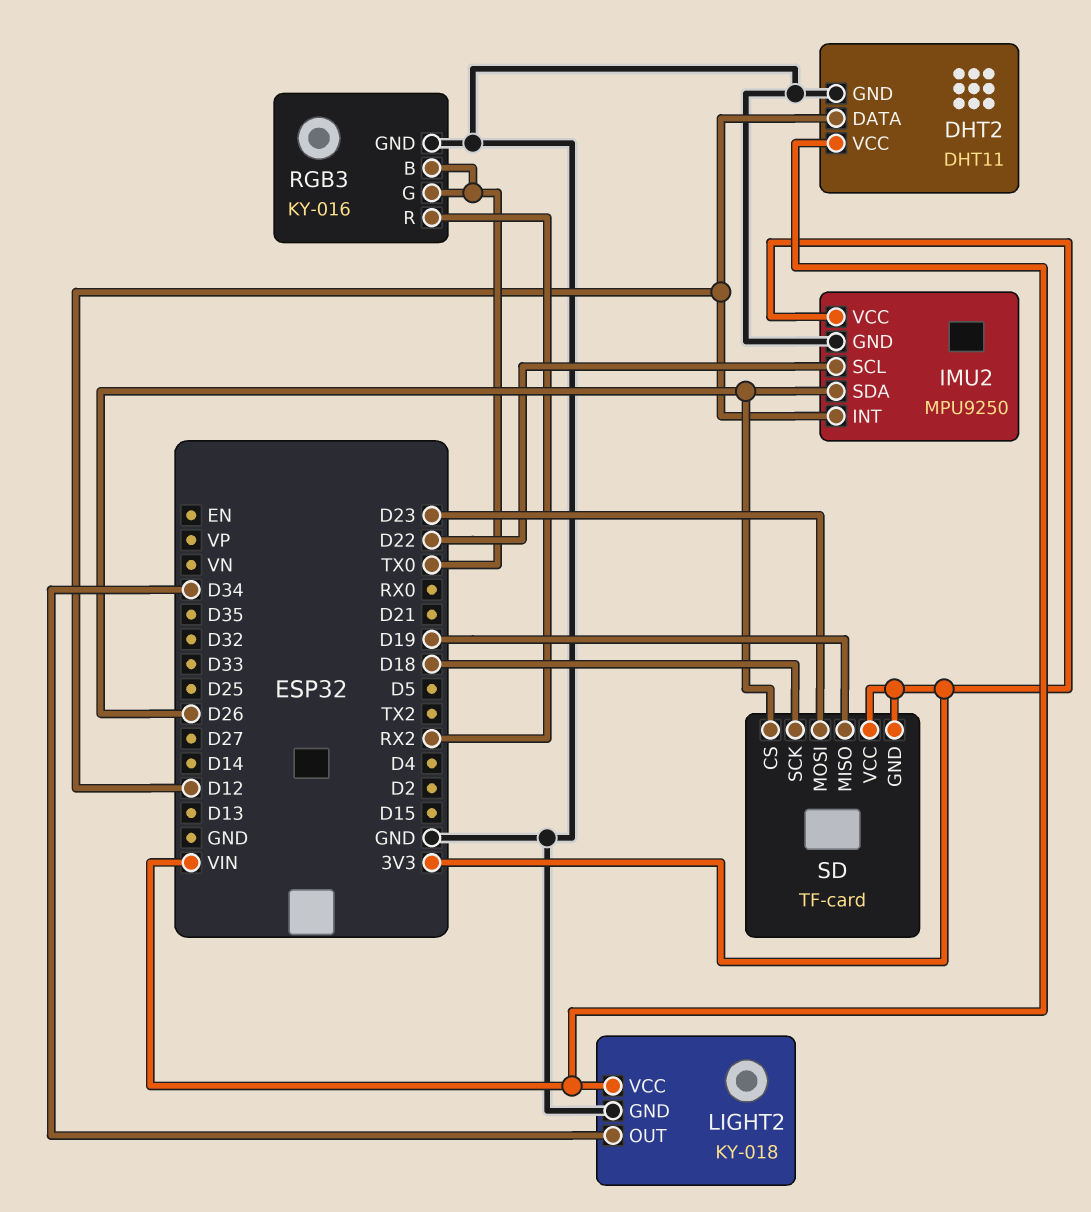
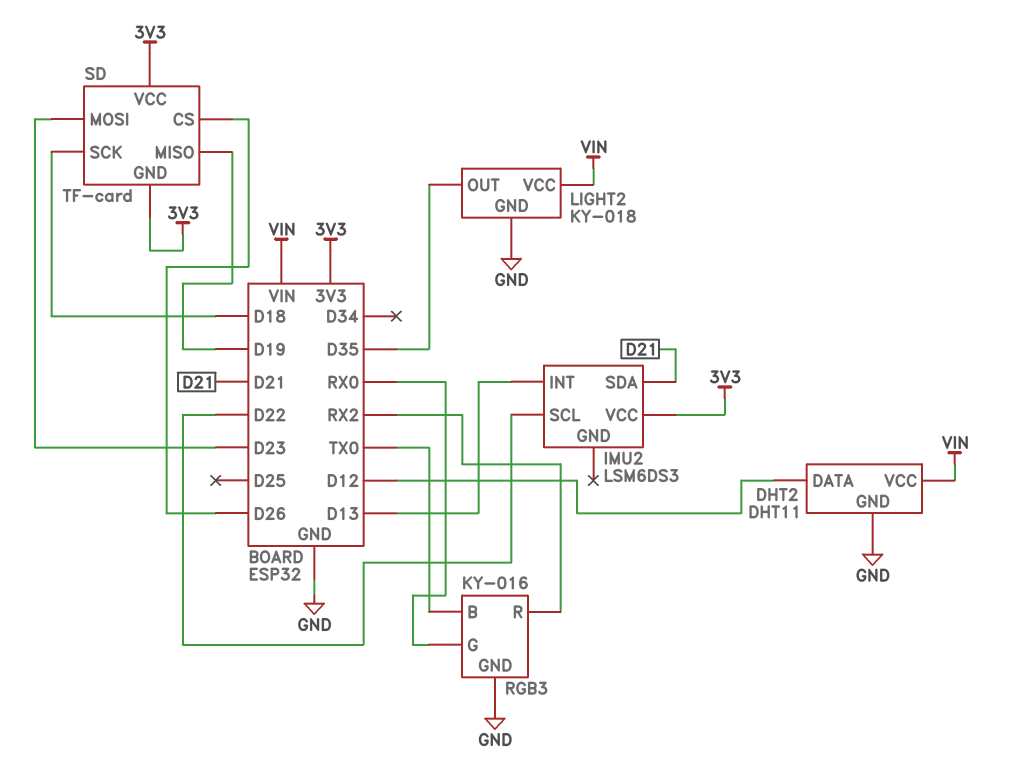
IMU2: MPU9250 -> LSM6DS3
IMU2 pin GND: GND -> none
IMU2 pin INT: D12 -> D13
IMU2 pin SDA: D26 -> D21
LIGHT2 pin OUT: D34 -> D35
RGB3 pin G: TX0 -> RX0

